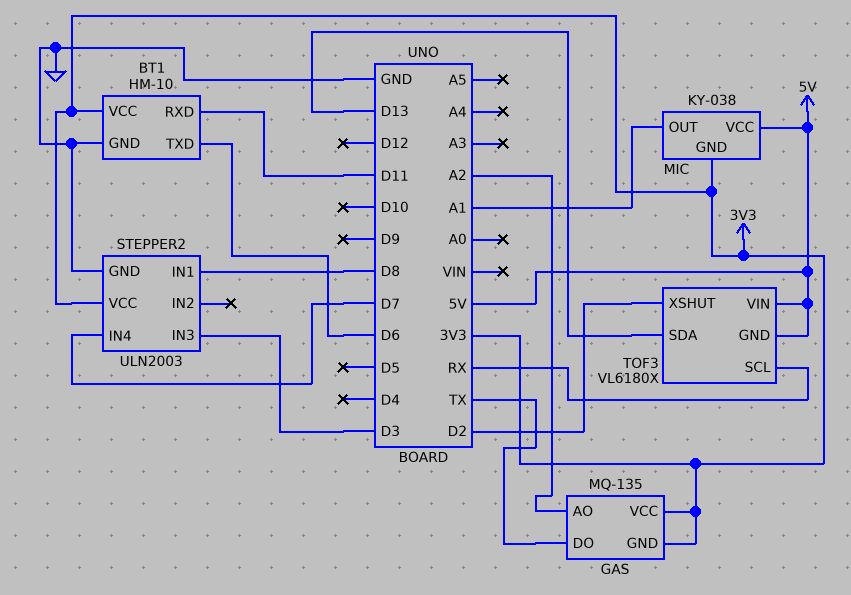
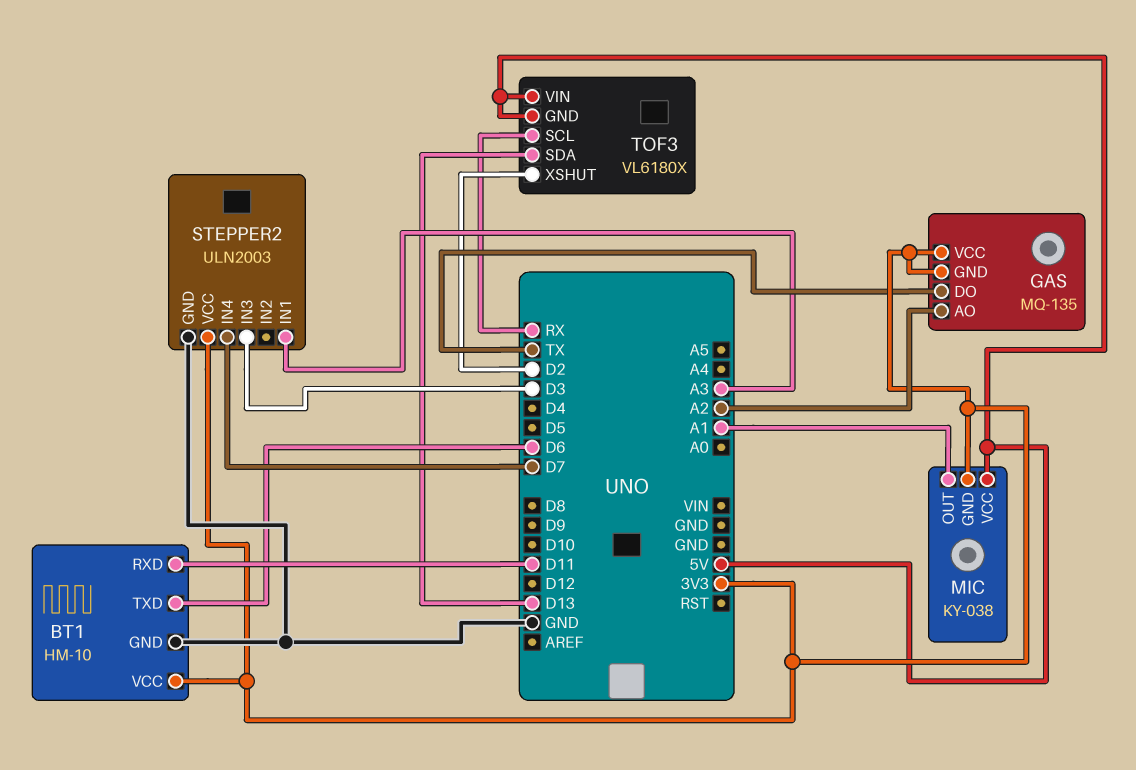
STEPPER2 pin IN1: D8 -> A3

